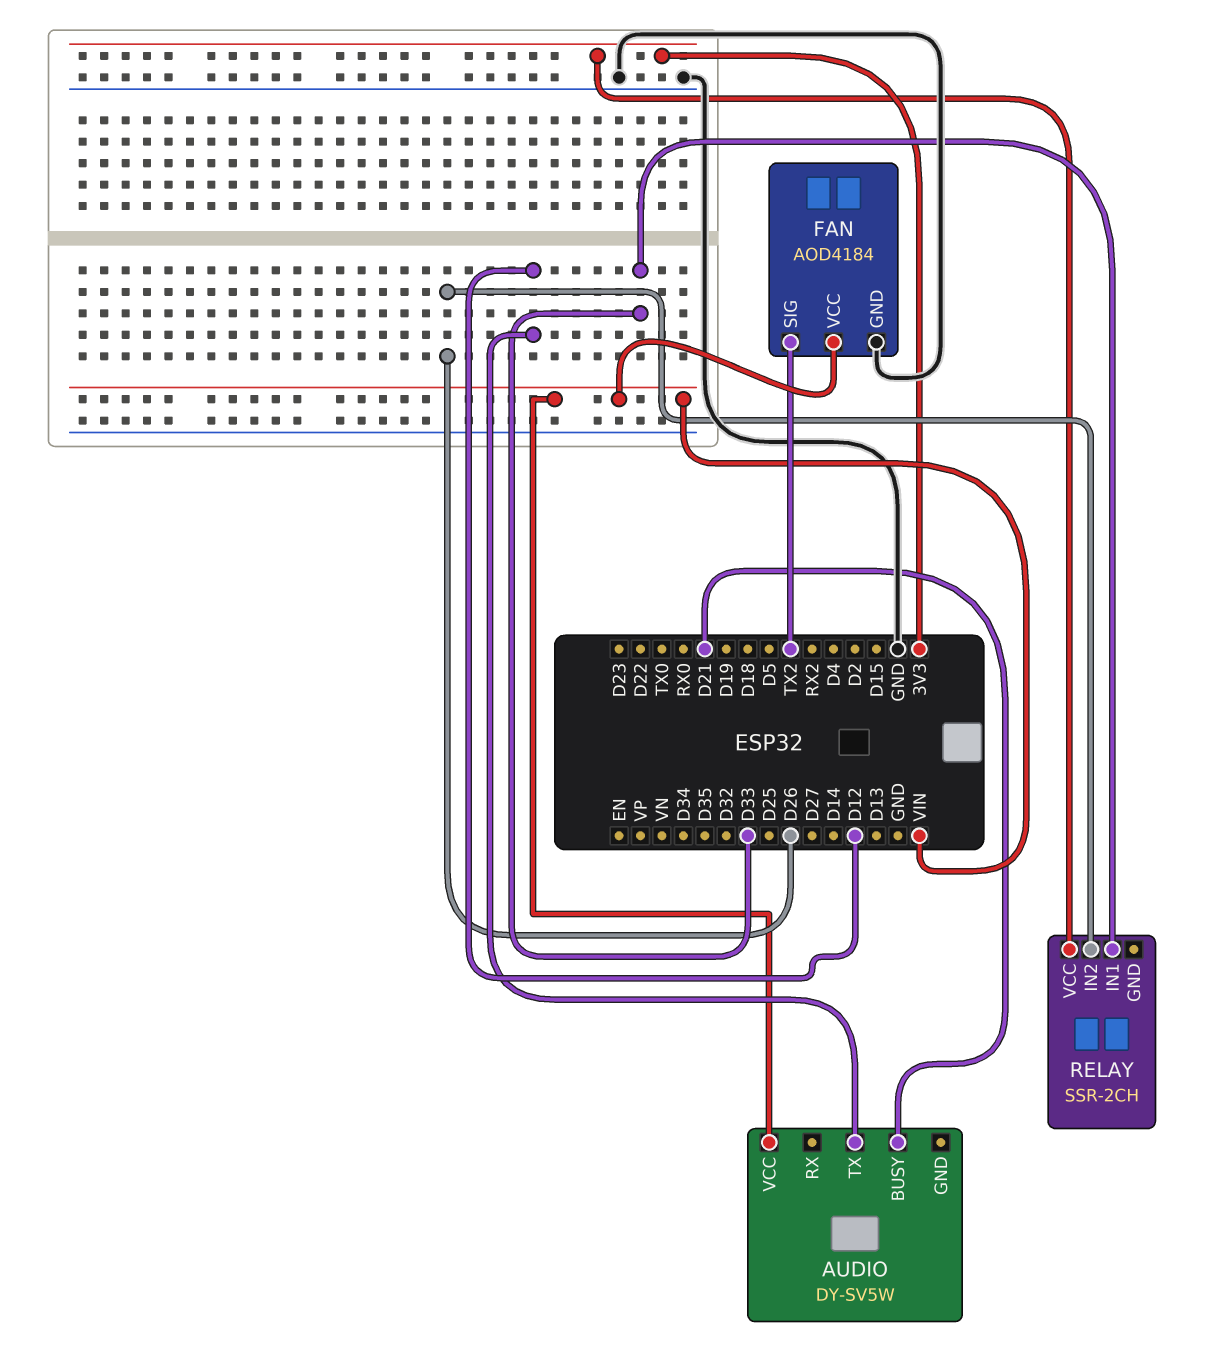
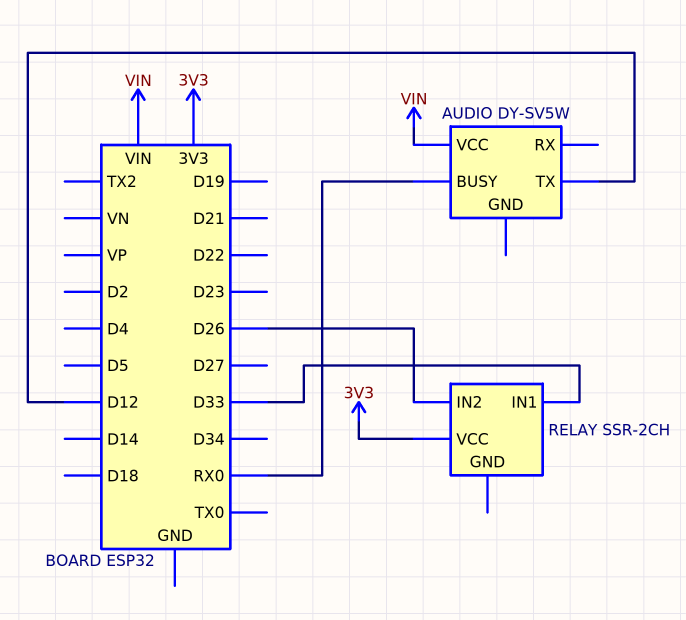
AUDIO pin BUSY: D21 -> RX0
FAN: AOD4184 -> none
FAN pin GND: GND -> none
FAN pin SIG: TX2 -> none
FAN pin VCC: VIN -> none

